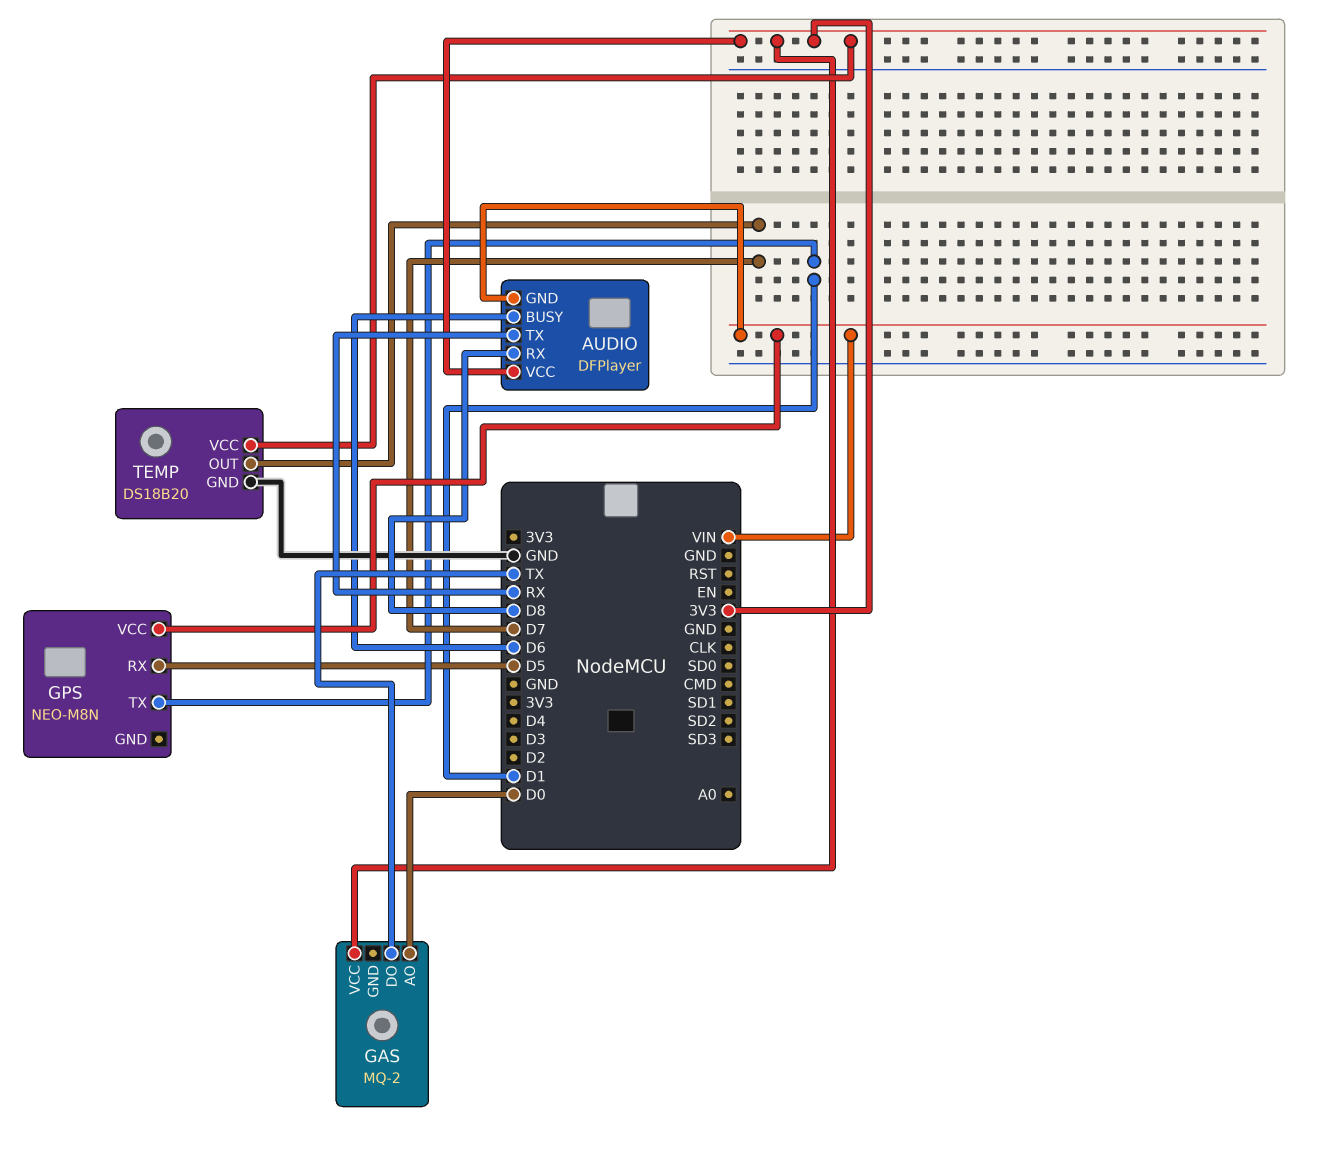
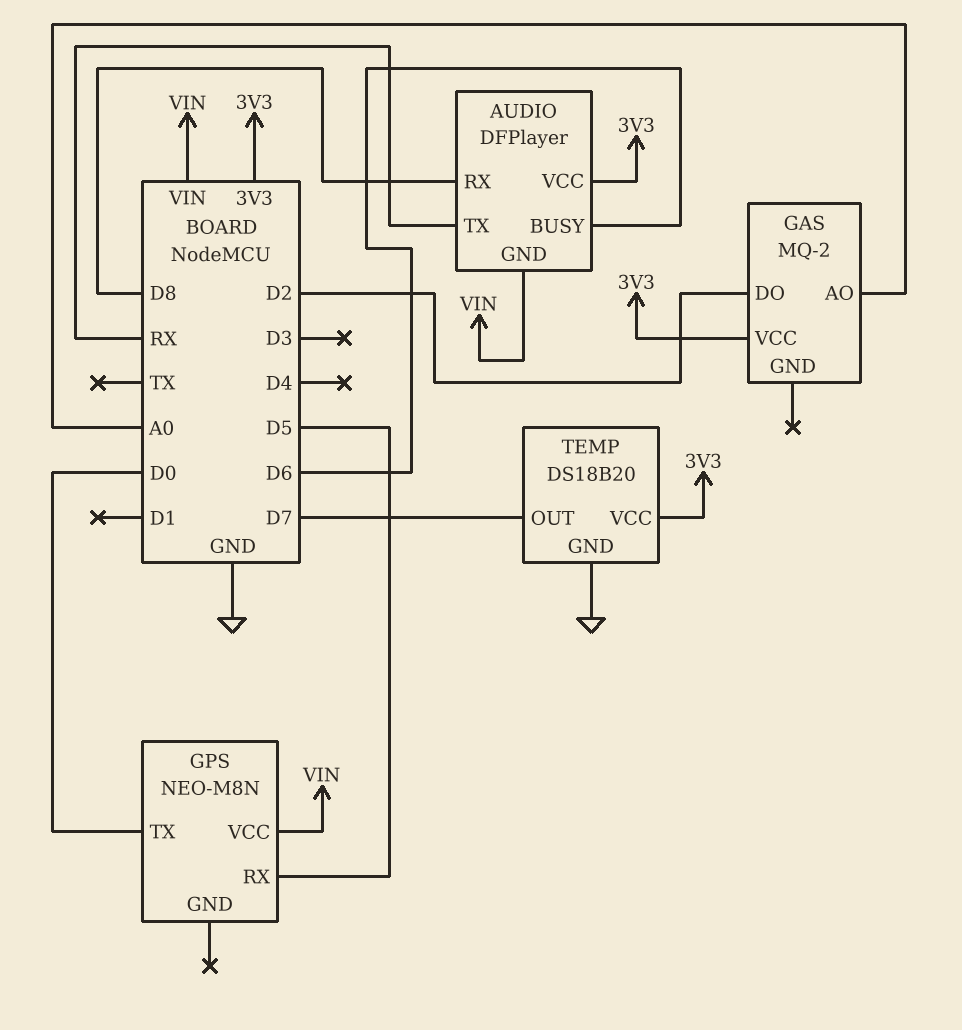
GAS pin AO: D0 -> A0
GAS pin DO: TX -> D2
GPS pin TX: D1 -> D0

